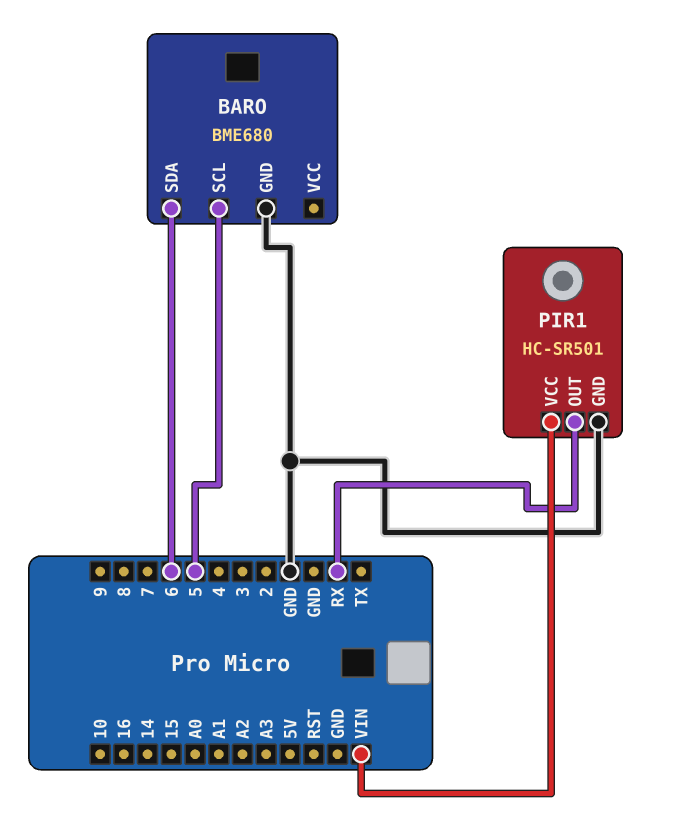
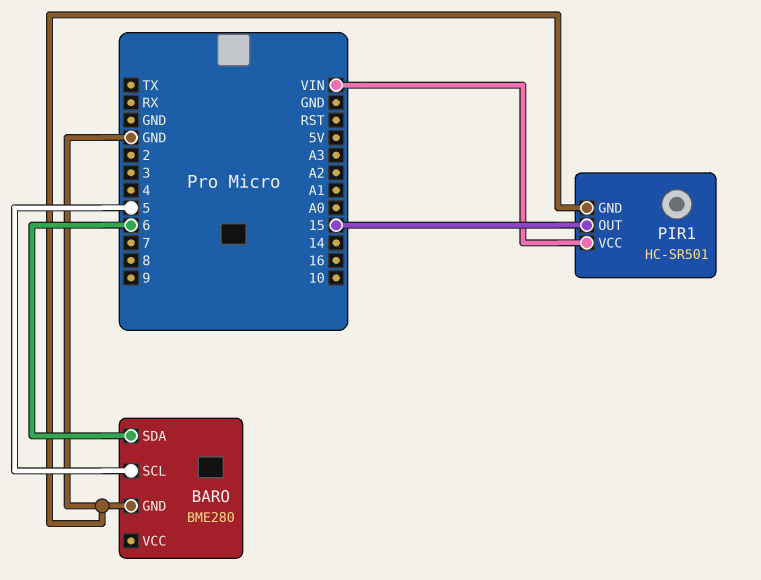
BARO: BME680 -> BME280
PIR1 pin OUT: RX -> 15

